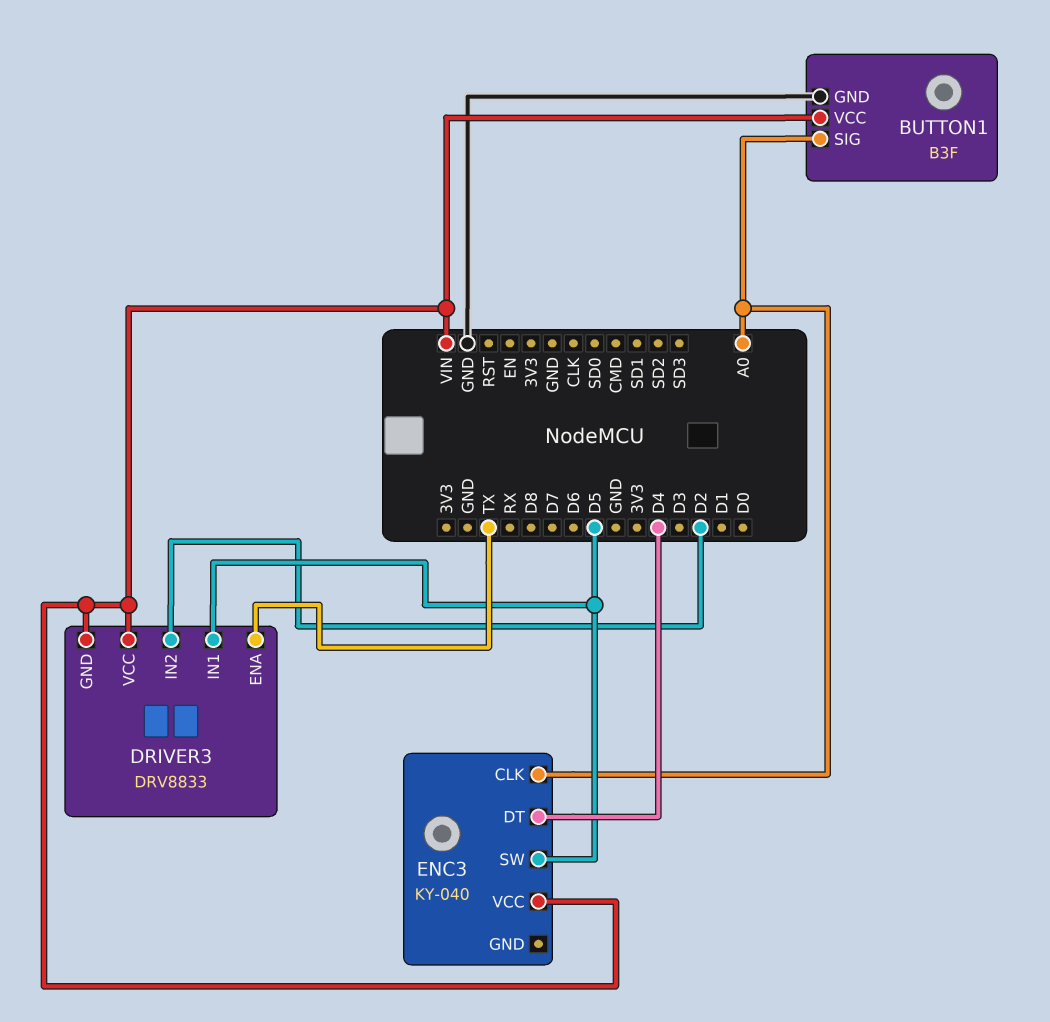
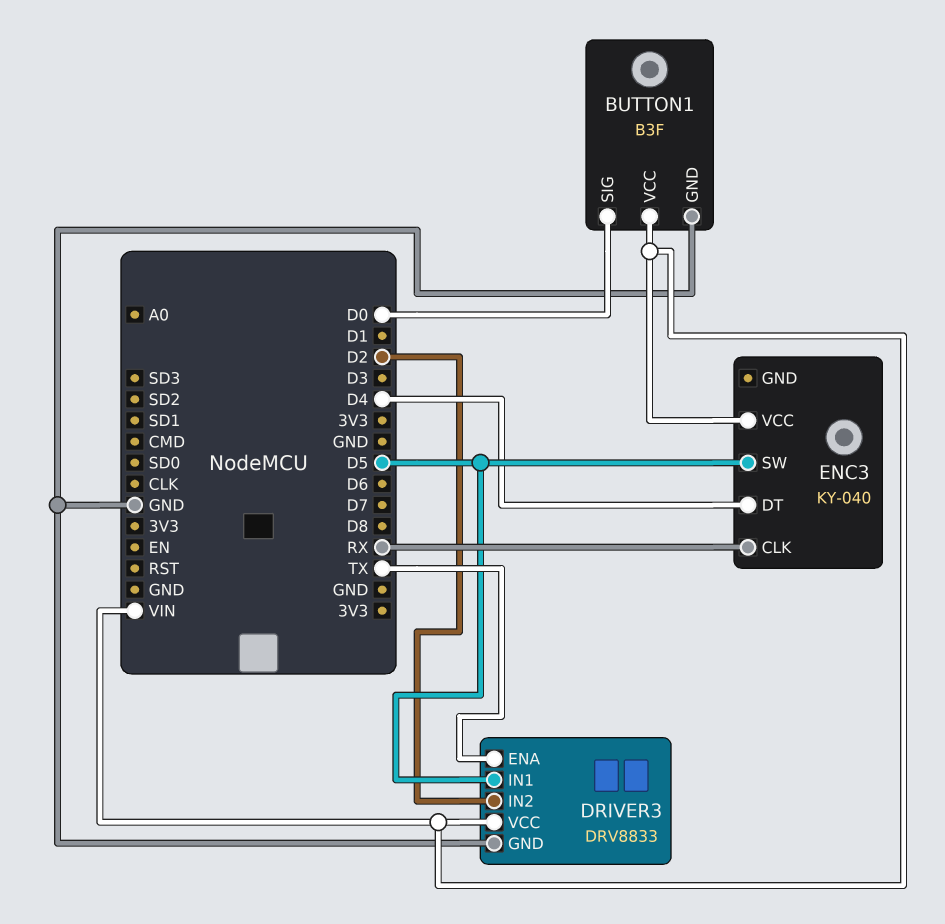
BUTTON1 pin SIG: A0 -> D0
DRIVER3 pin GND: VIN -> GND
ENC3 pin CLK: A0 -> RX

